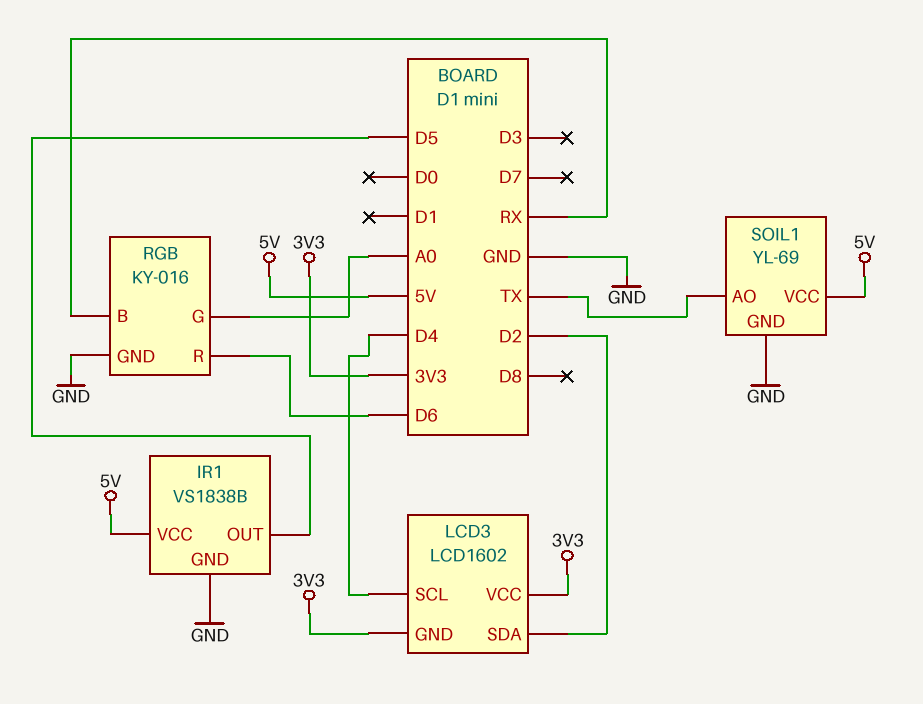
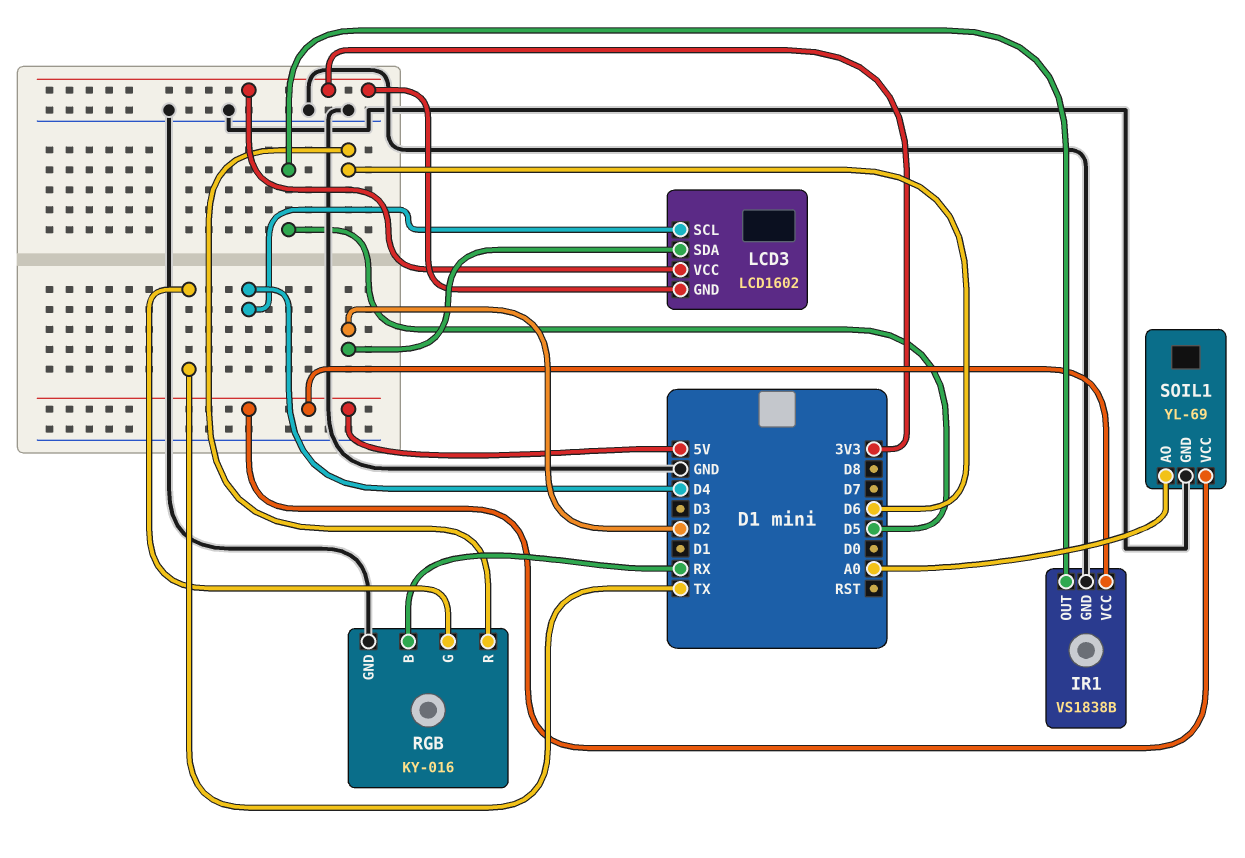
RGB pin G: A0 -> TX
SOIL1 pin AO: TX -> A0

